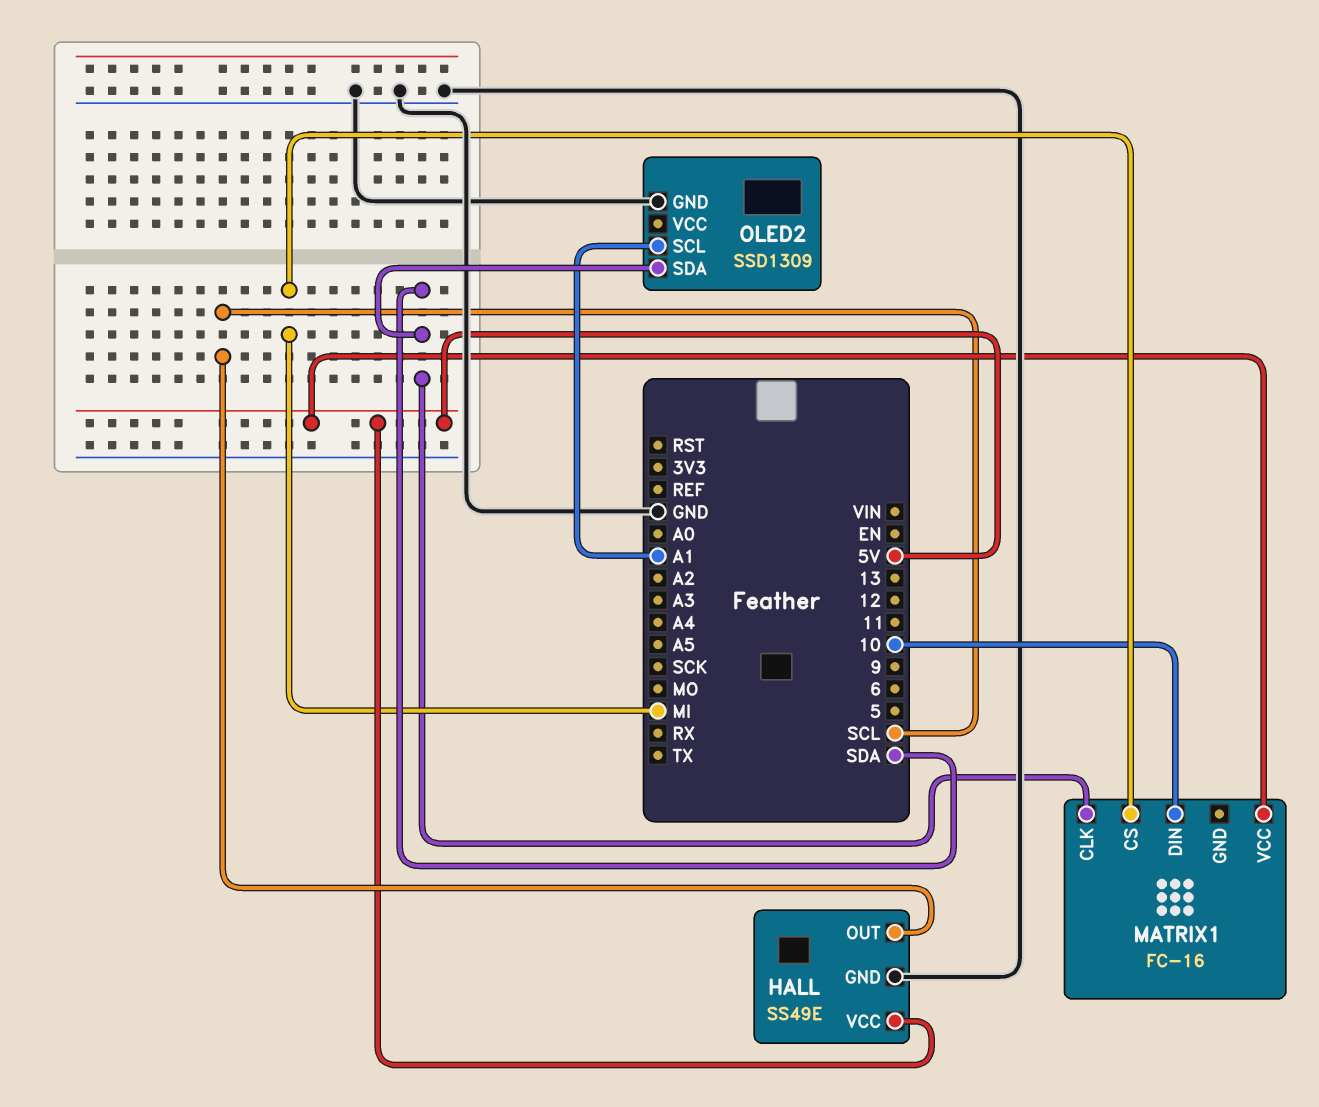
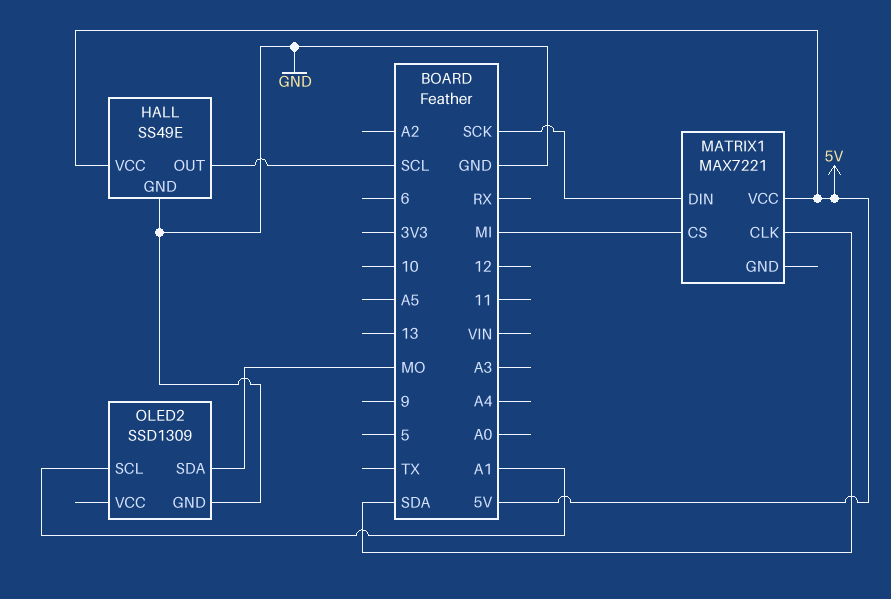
MATRIX1: FC-16 -> MAX7221
MATRIX1 pin DIN: 10 -> SCK
OLED2 pin SDA: SDA -> MO

